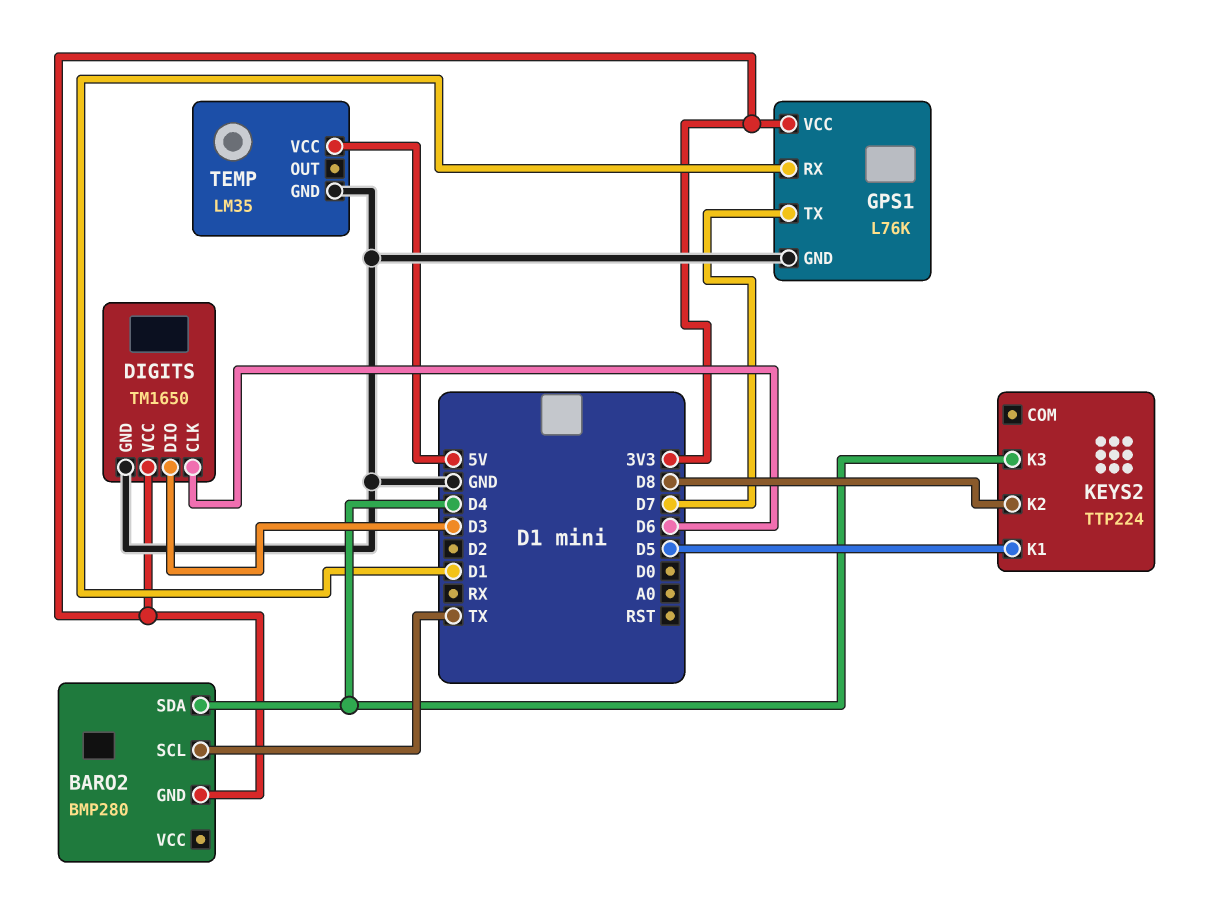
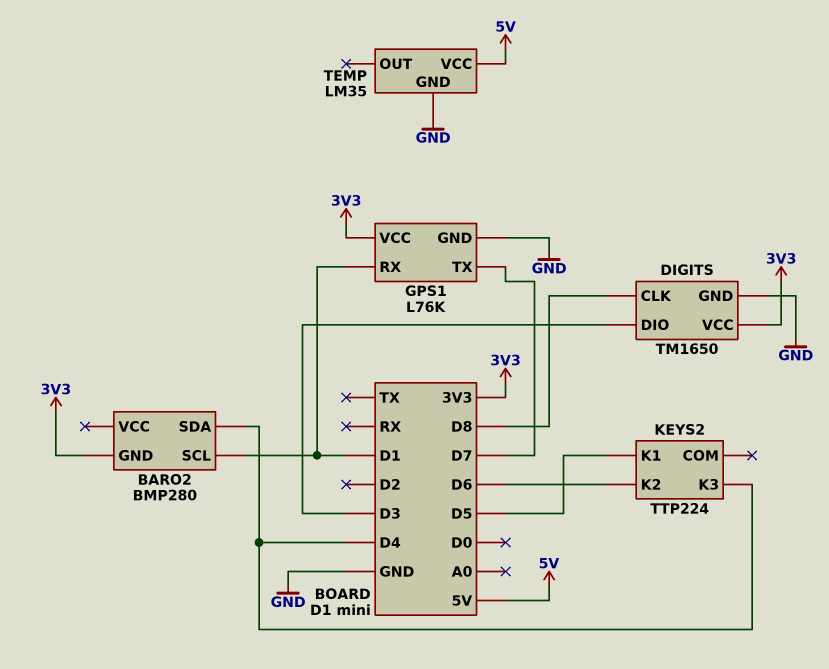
BARO2 pin SCL: TX -> D1
DIGITS pin CLK: D6 -> D8
KEYS2 pin K2: D8 -> D6

